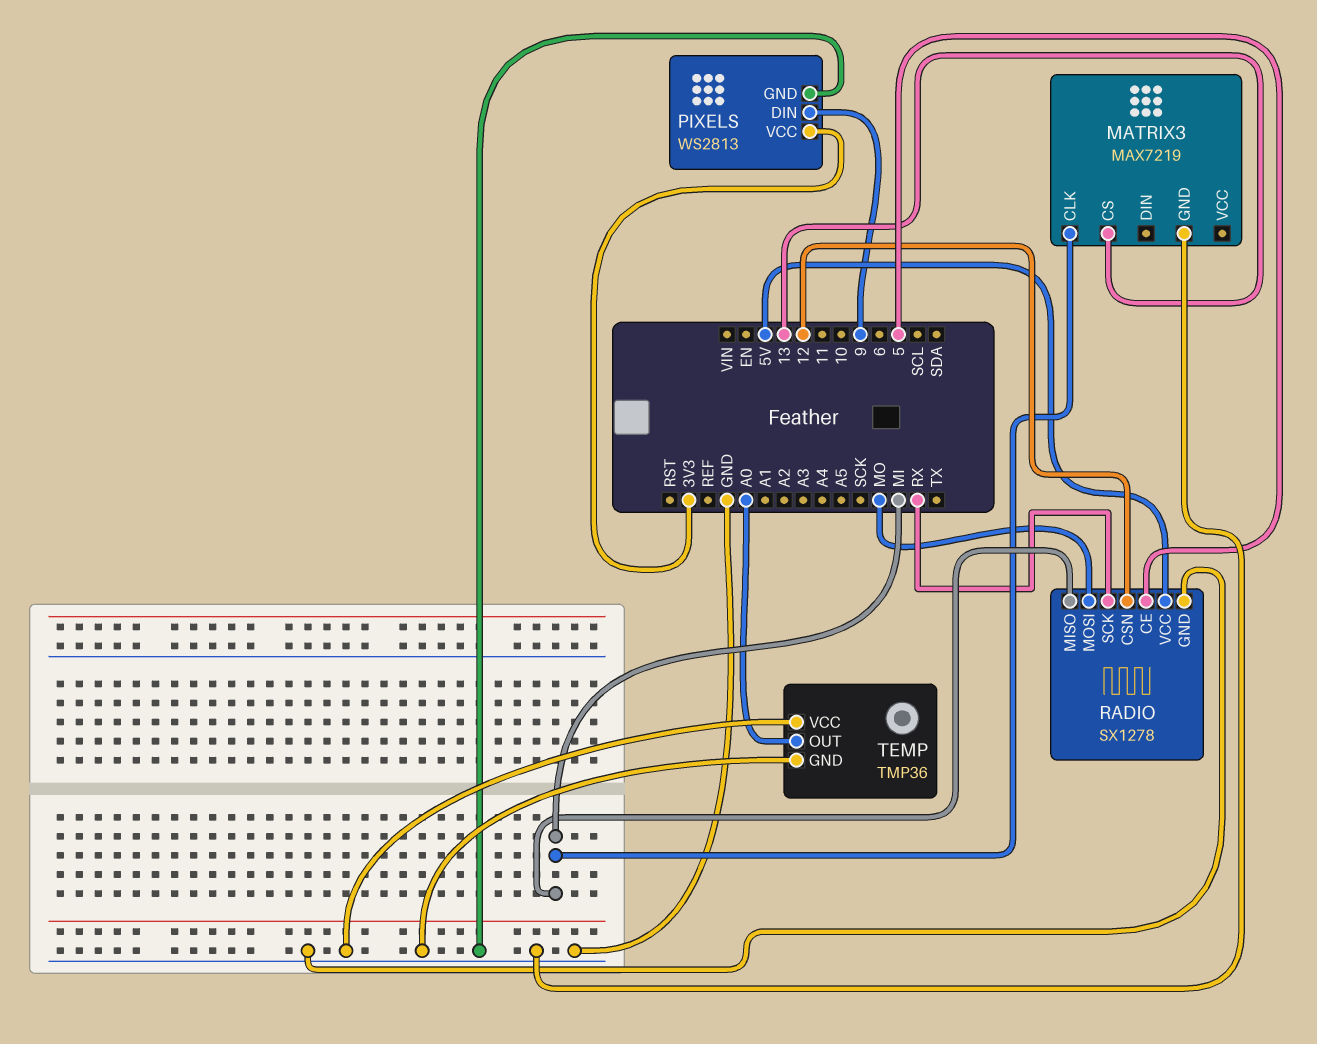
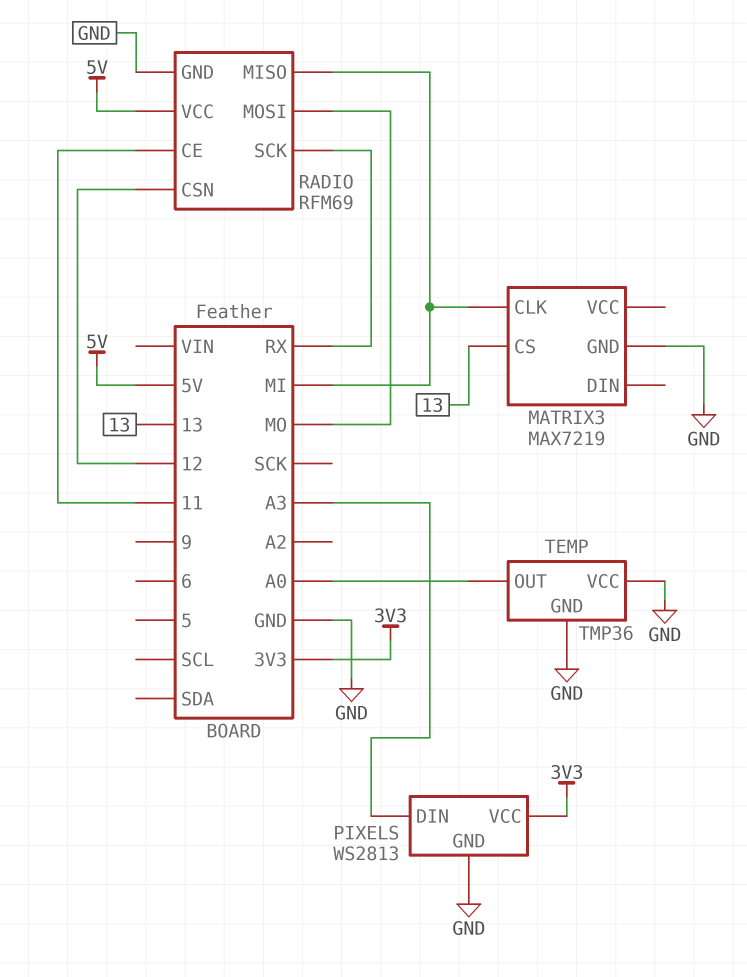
PIXELS pin DIN: 9 -> A3
RADIO: SX1278 -> RFM69
RADIO pin CE: 5 -> 11

